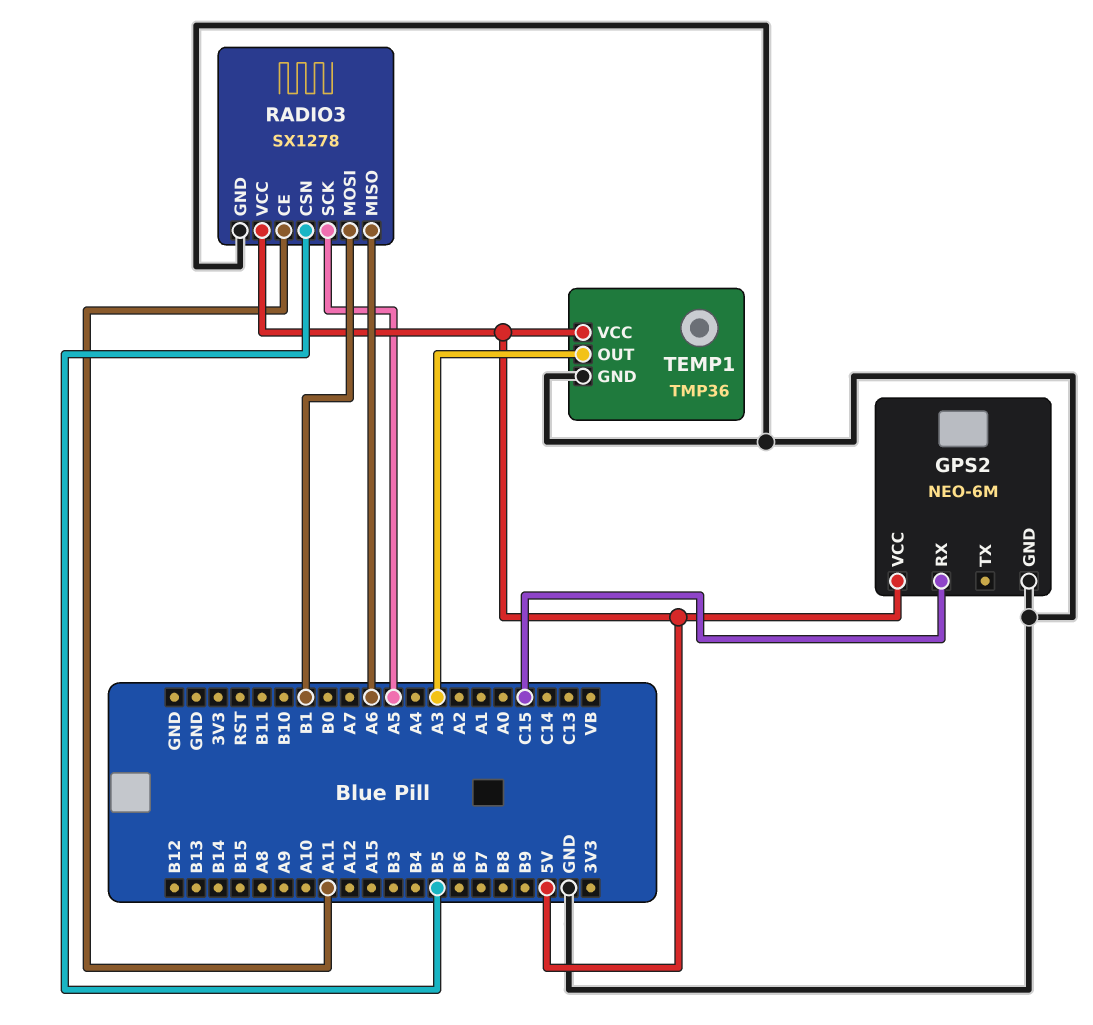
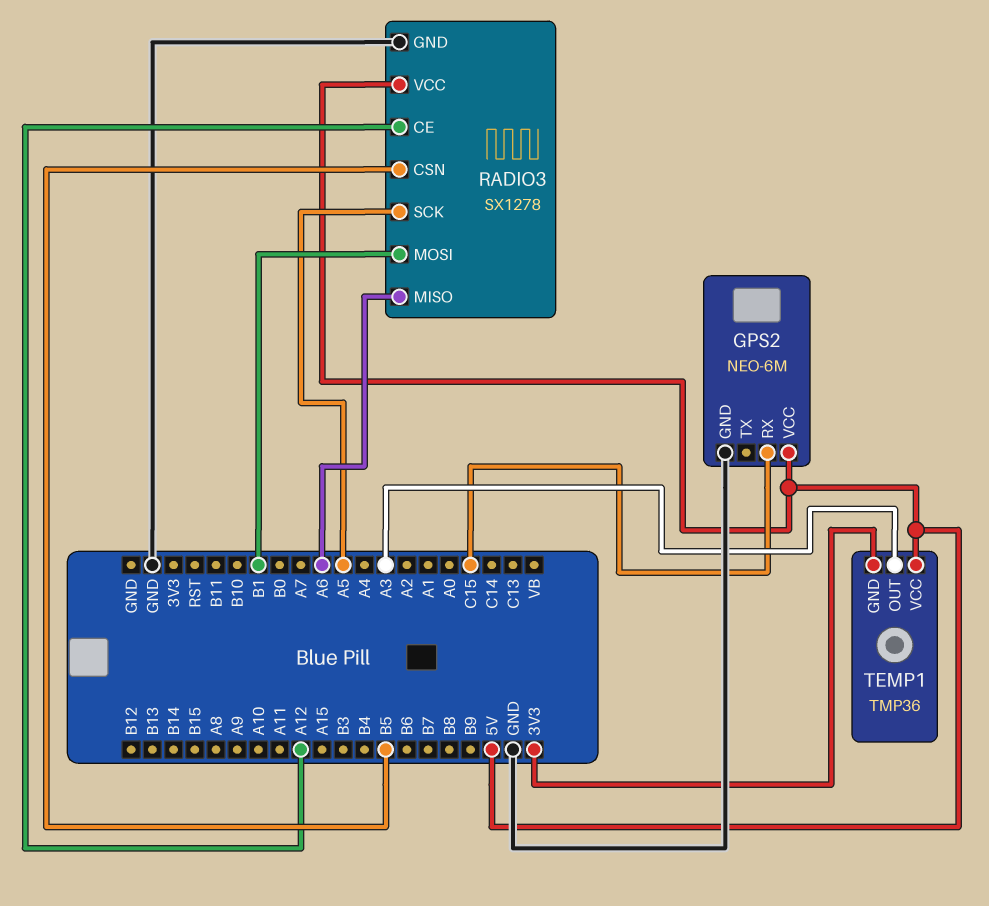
RADIO3 pin CE: A11 -> A12
TEMP1 pin GND: GND -> 3V3

